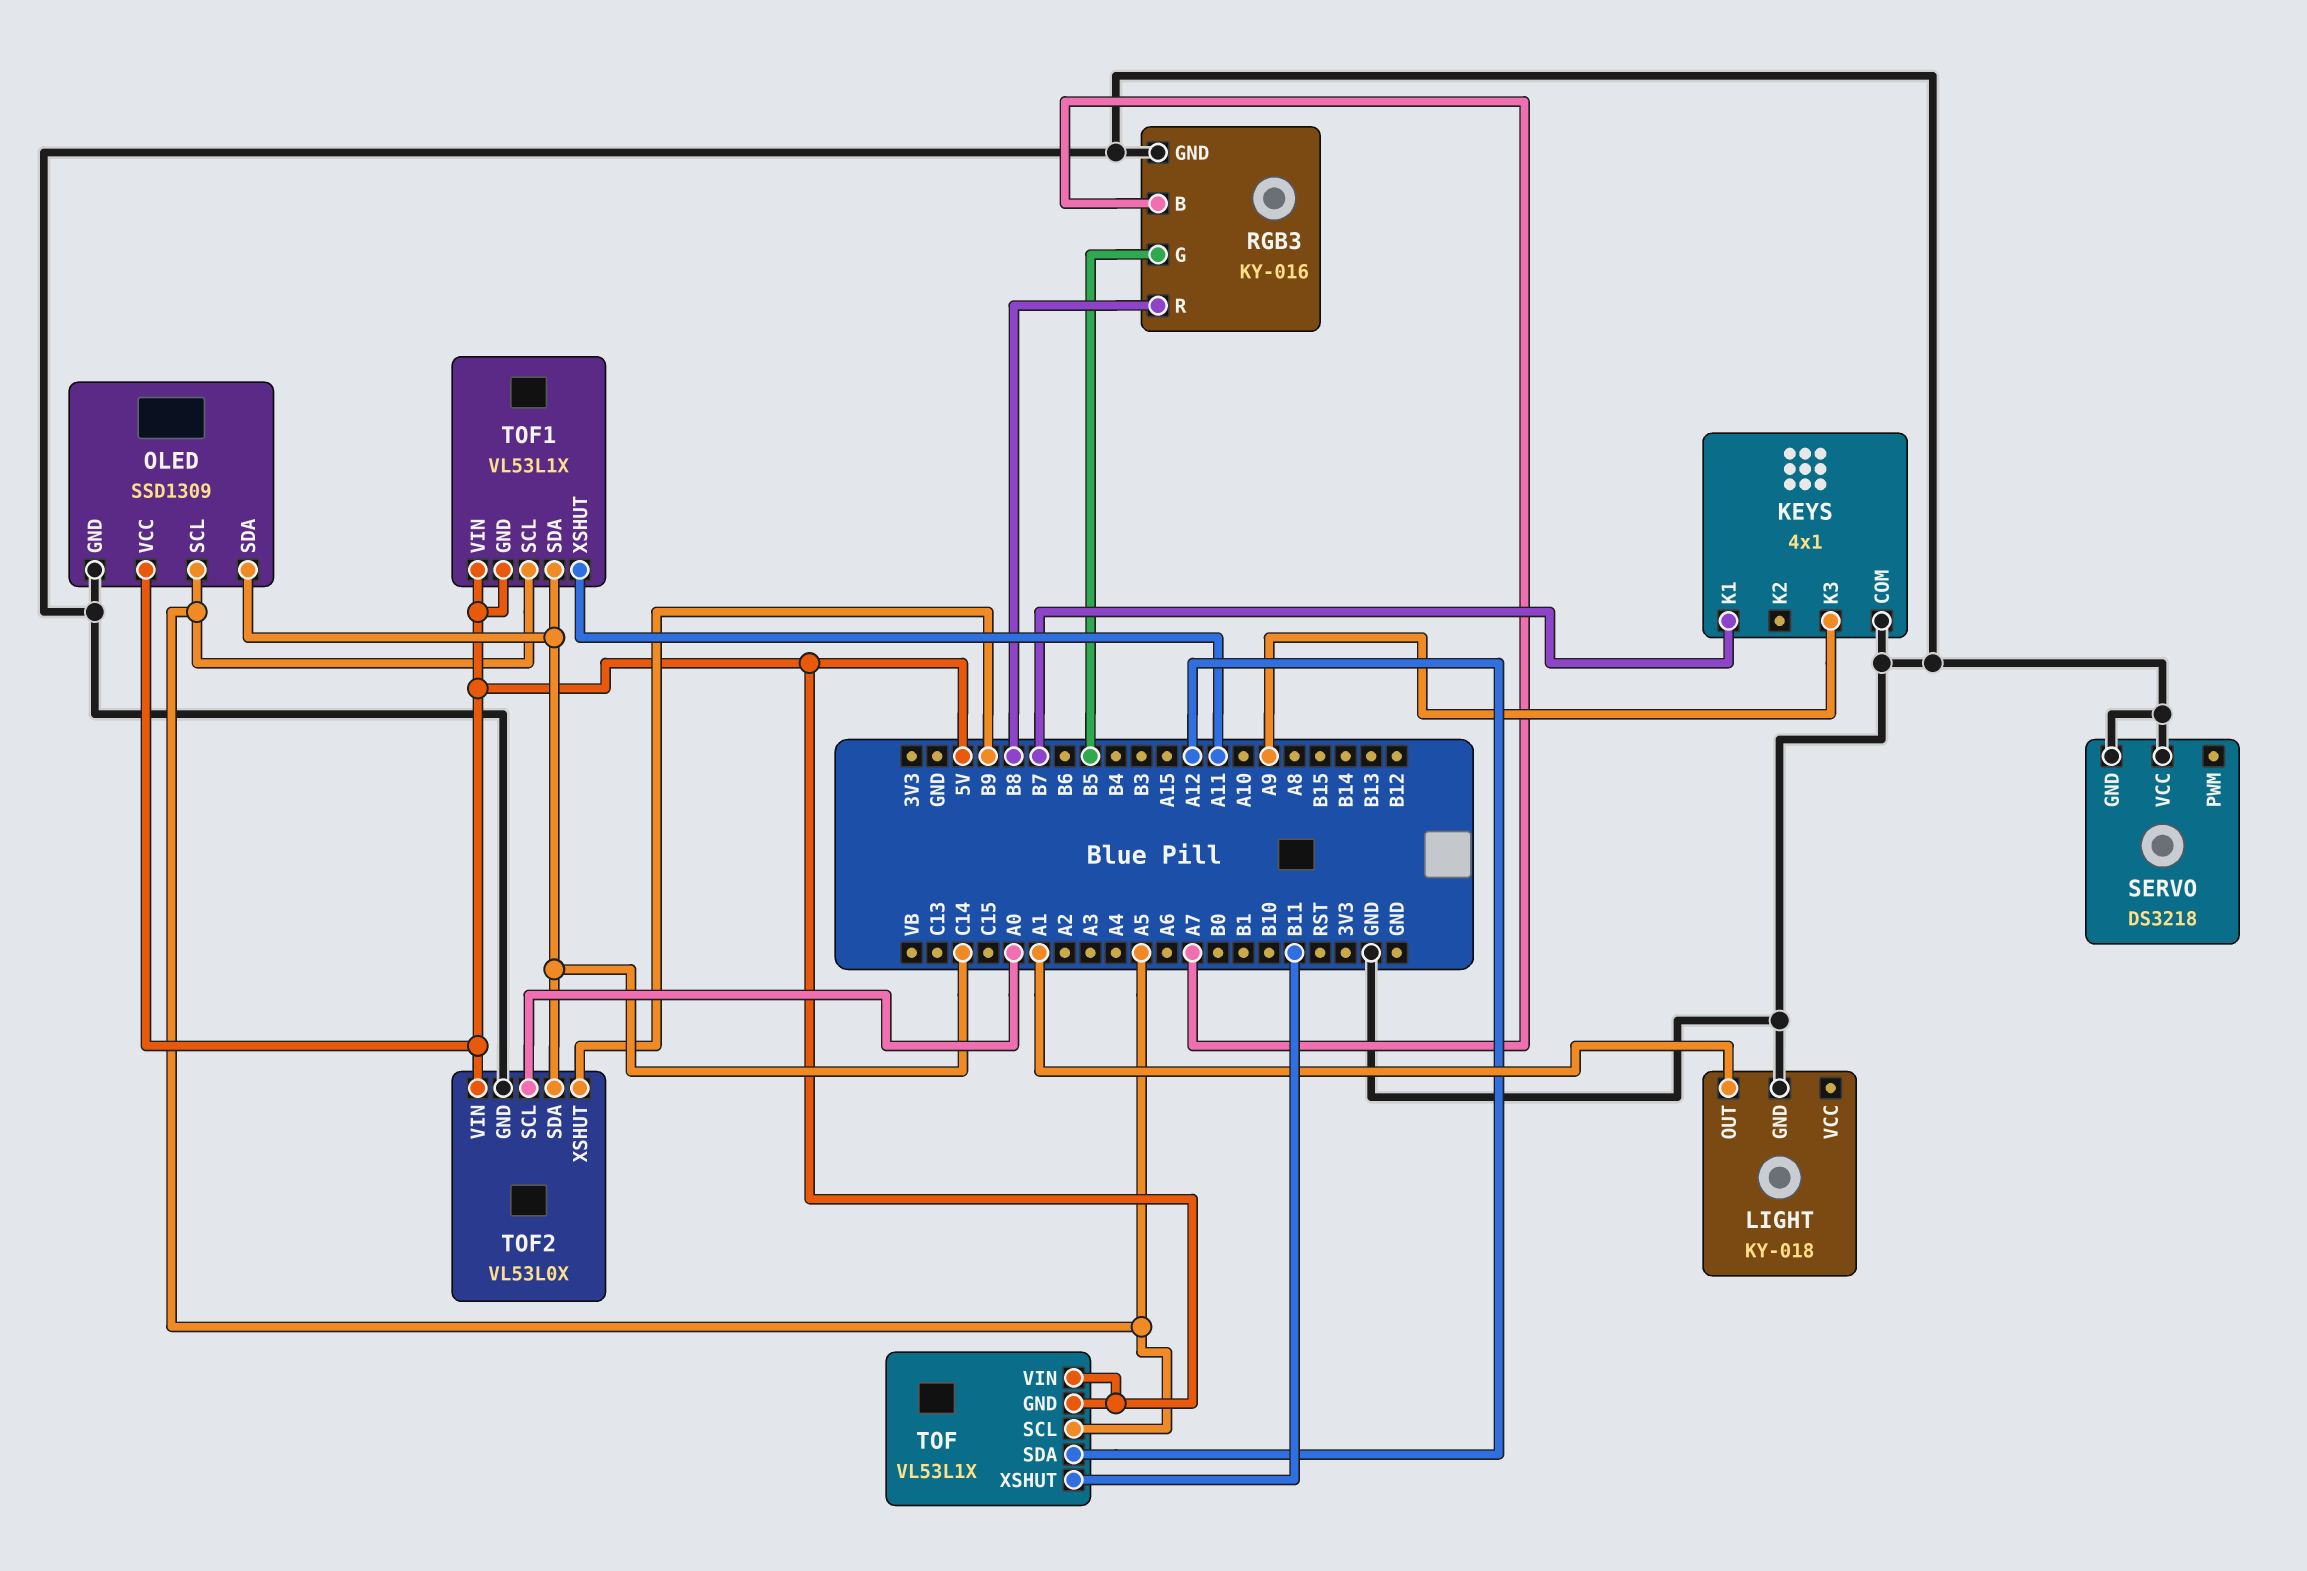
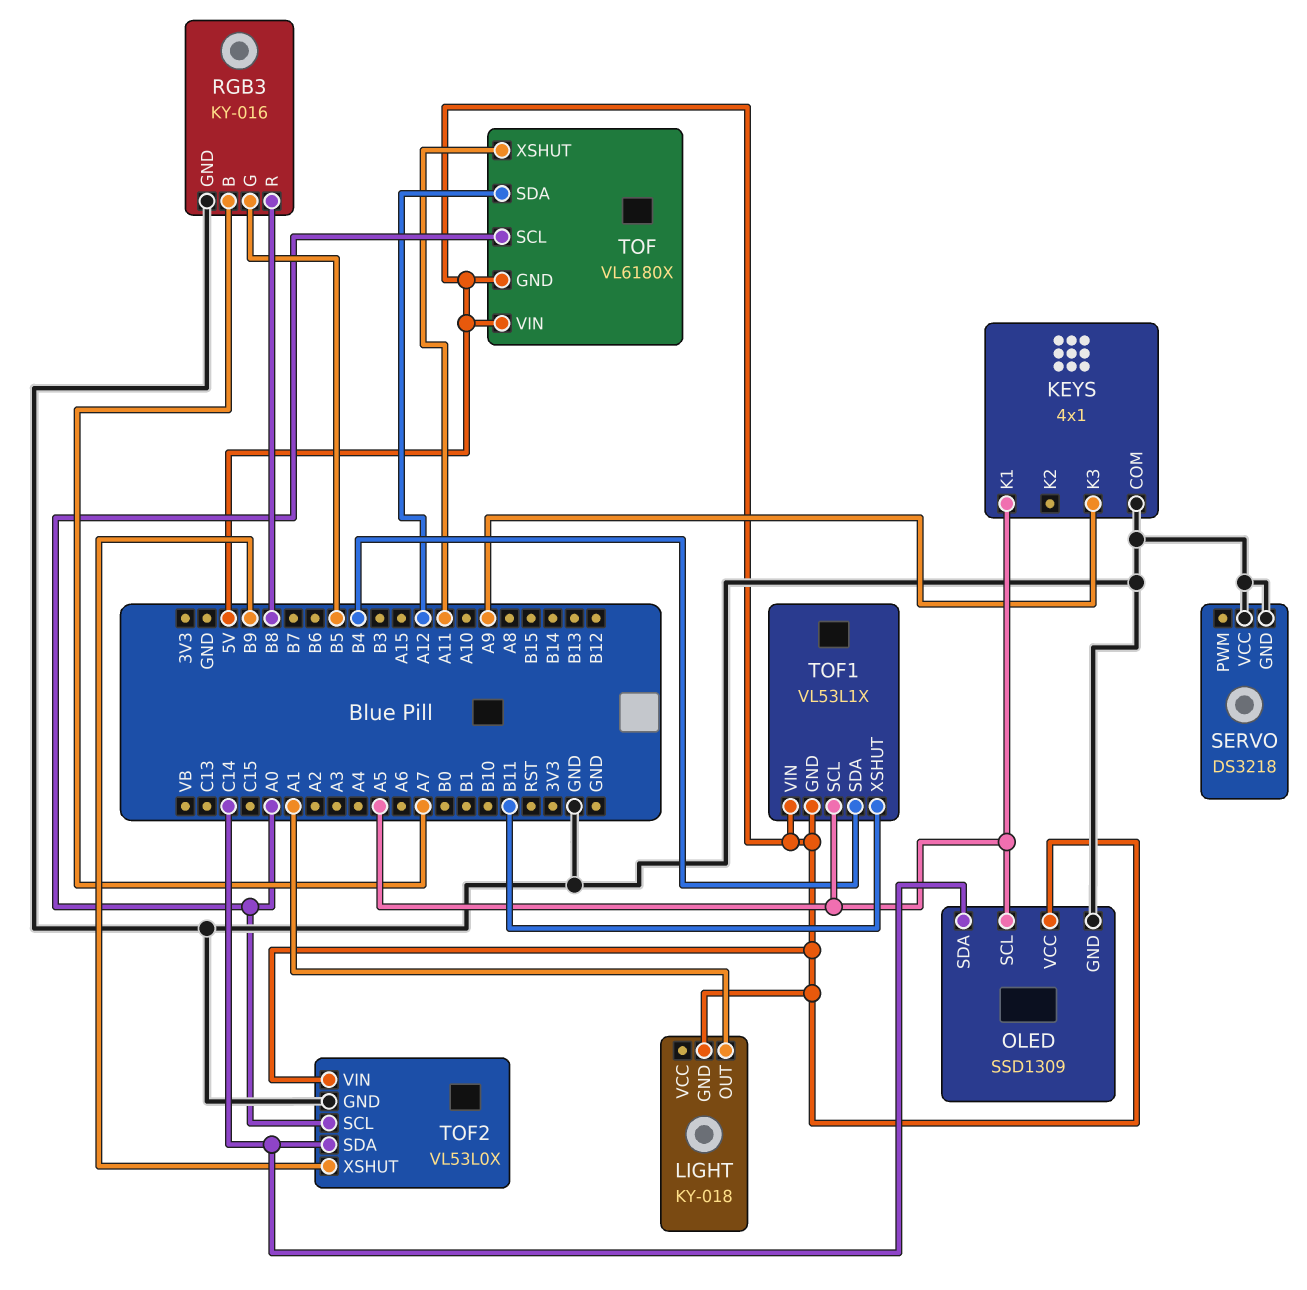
KEYS pin K1: B7 -> A5
LIGHT pin GND: GND -> 5V
TOF: VL53L1X -> VL6180X
TOF pin SCL: A5 -> A0
TOF pin XSHUT: B11 -> A11
TOF1 pin SDA: C14 -> B4
TOF1 pin XSHUT: A11 -> B11

